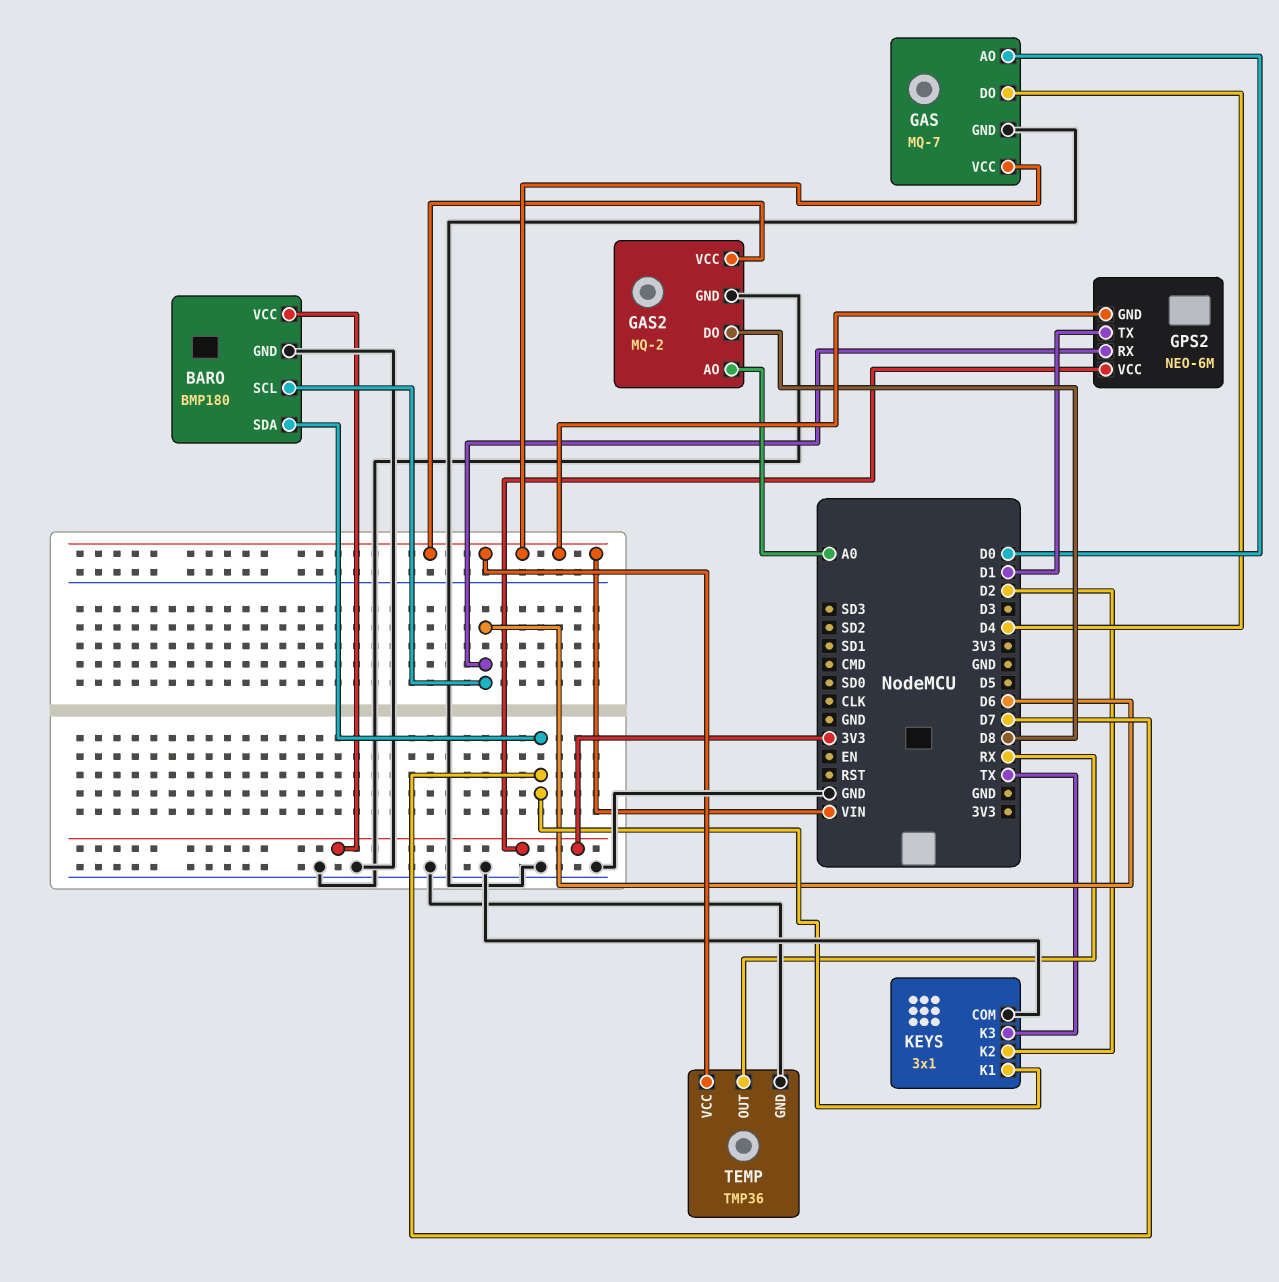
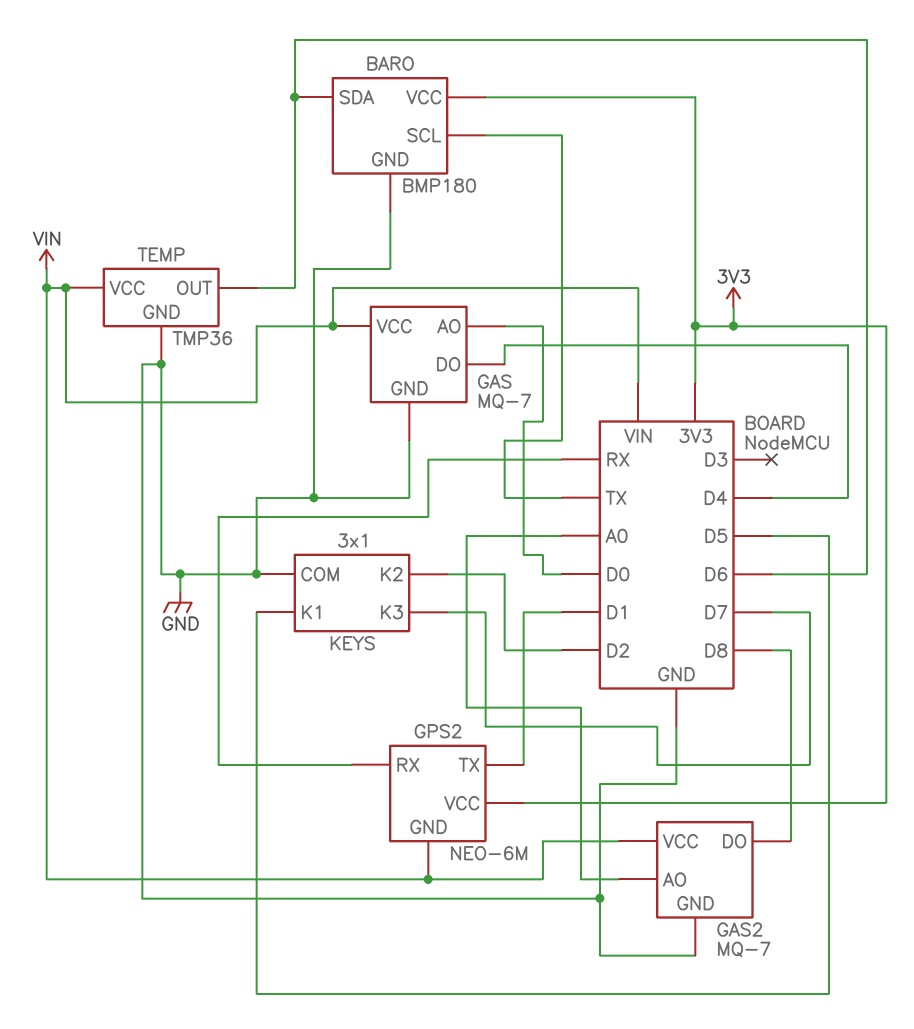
BARO pin SCL: D6 -> TX
BARO pin SDA: D7 -> D6
GAS2: MQ-2 -> MQ-7
GPS2 pin RX: D6 -> RX
KEYS pin K1: D7 -> D5
KEYS pin K3: TX -> D7
TEMP pin OUT: RX -> D6

